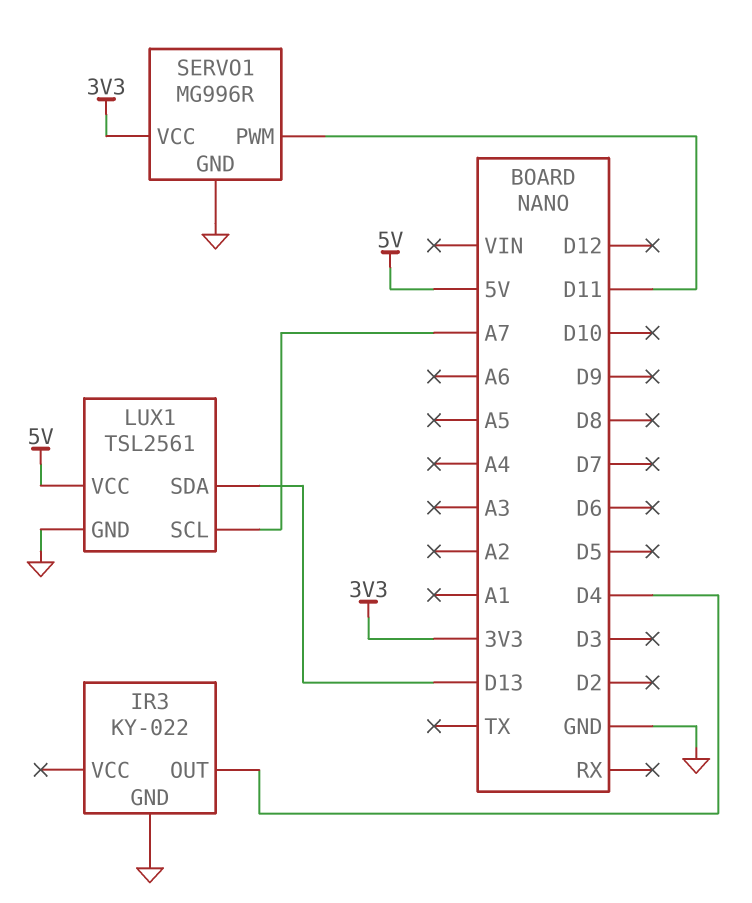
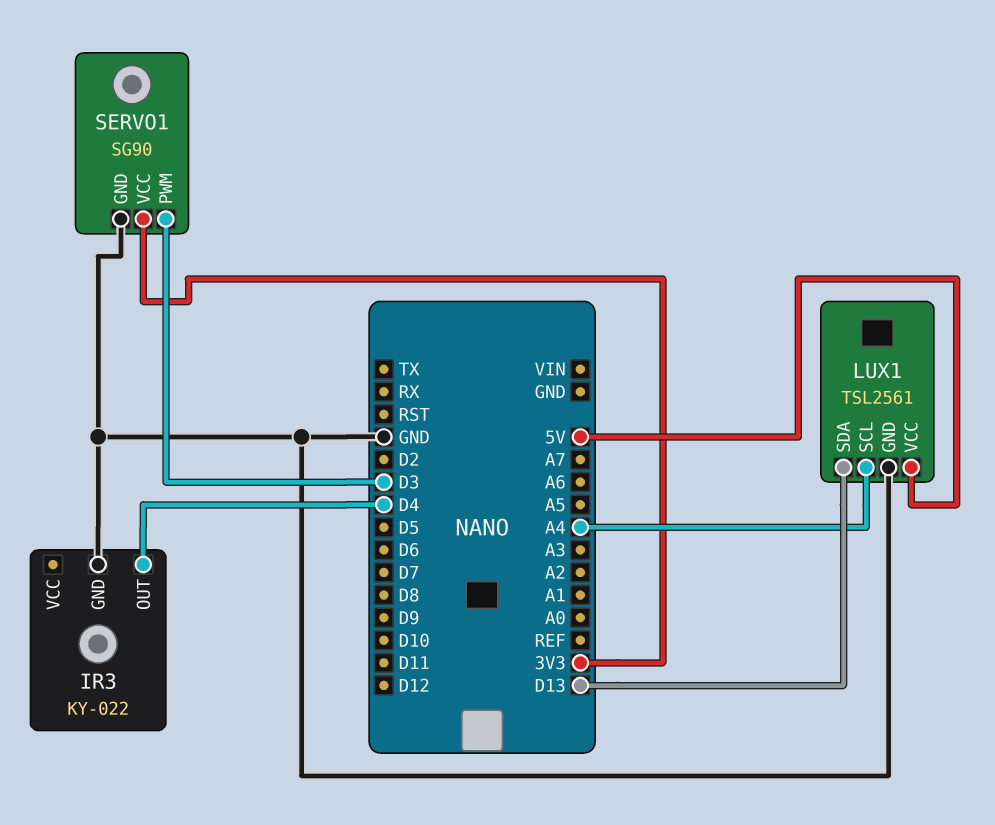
LUX1 pin SCL: A7 -> A4
SERVO1: MG996R -> SG90
SERVO1 pin PWM: D11 -> D3

